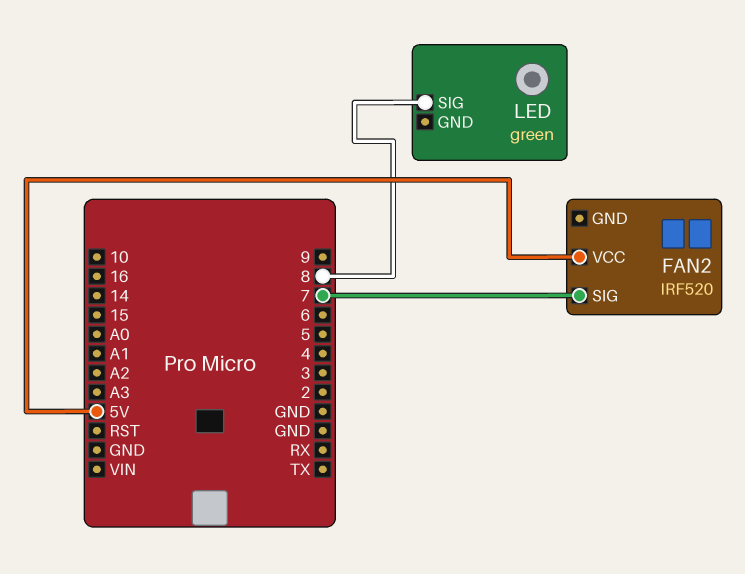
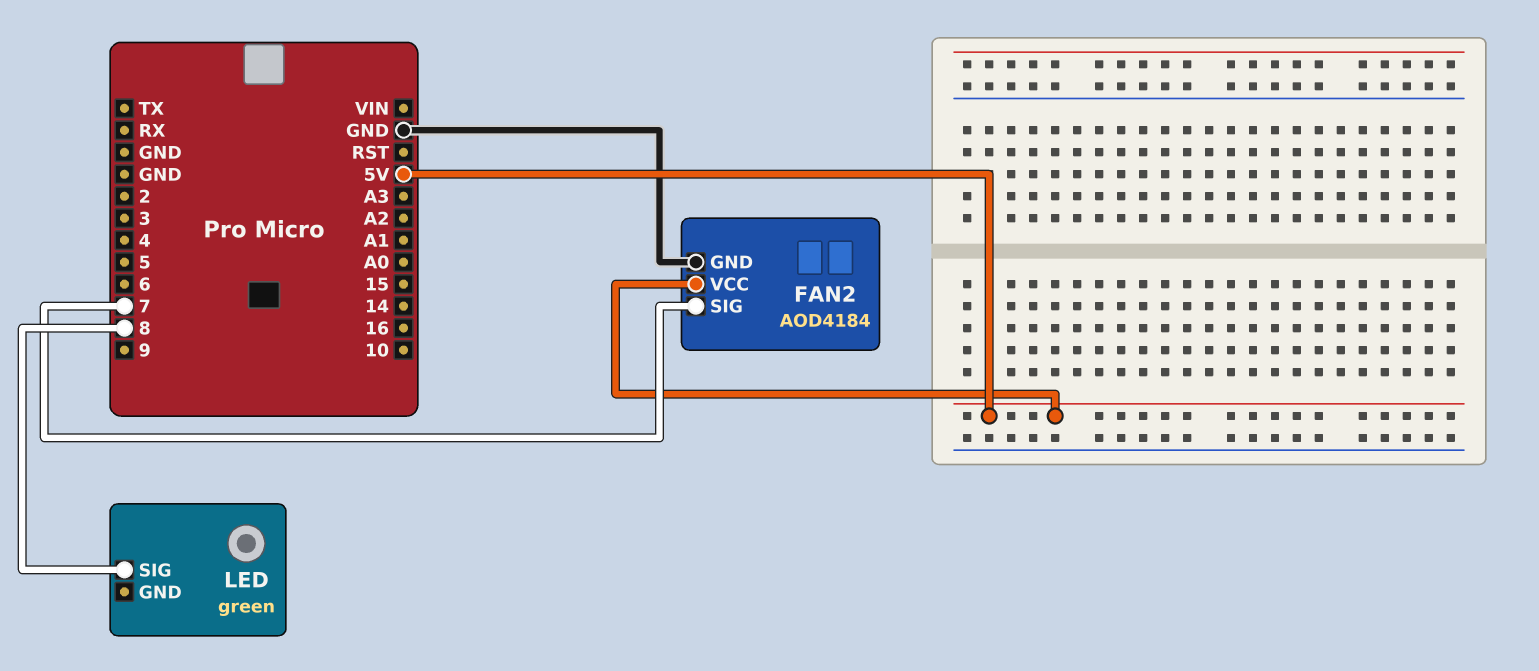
FAN2: IRF520 -> AOD4184
FAN2 pin GND: none -> GND

